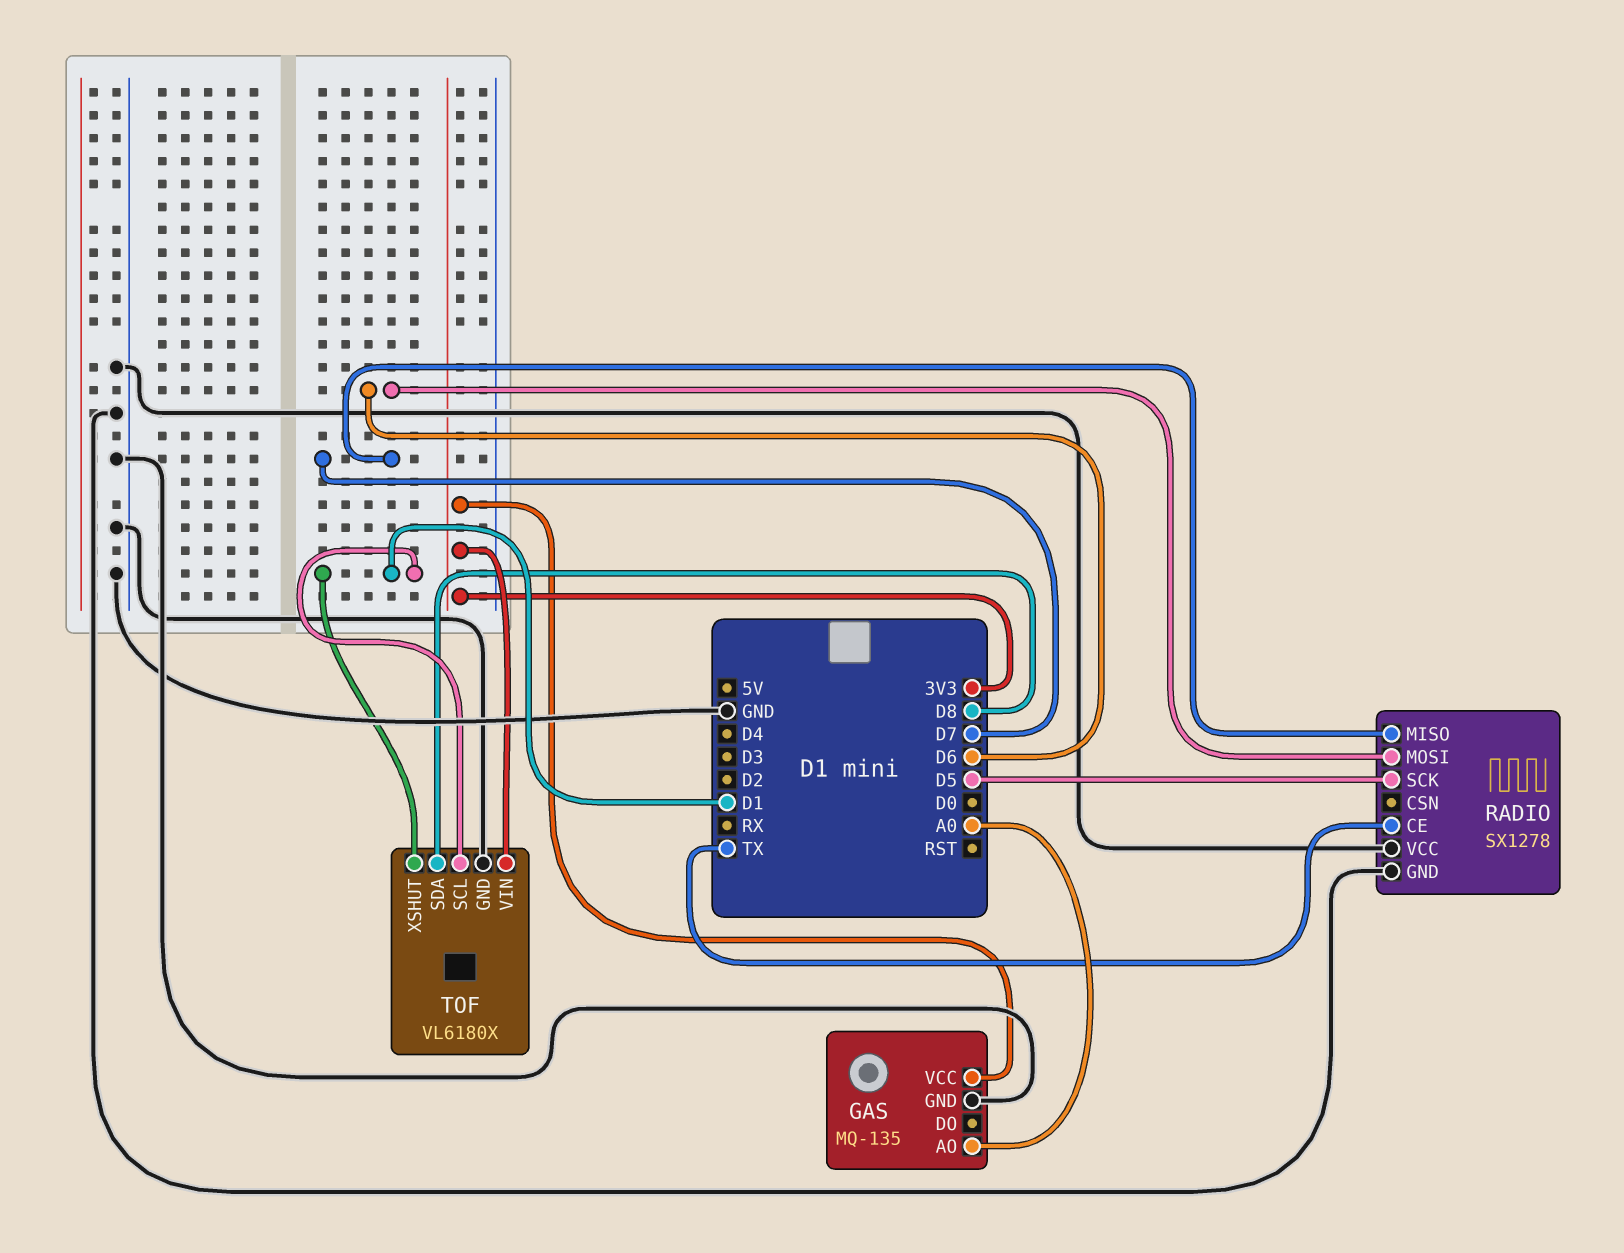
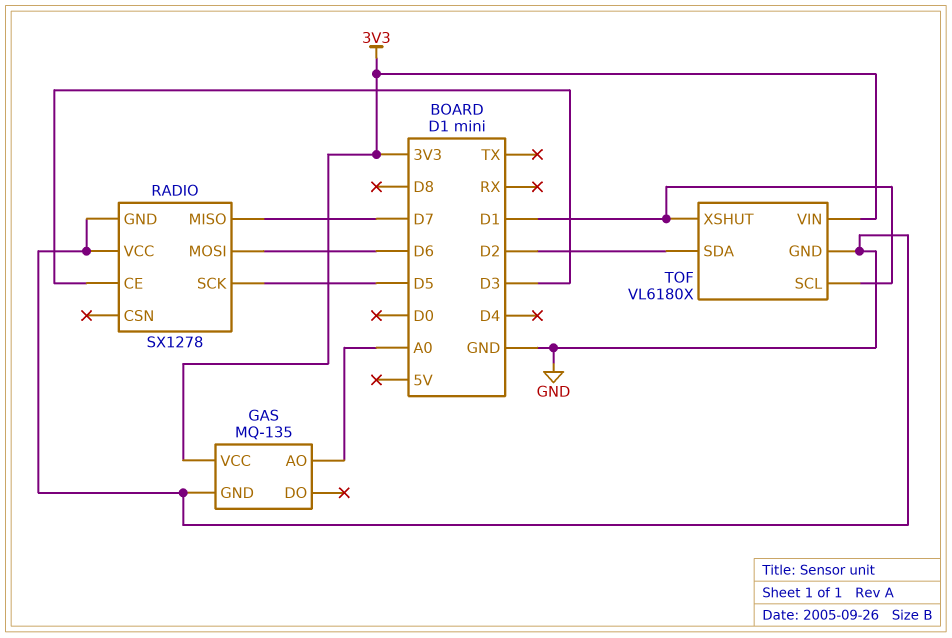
RADIO pin CE: TX -> D3
TOF pin SDA: D8 -> D2

